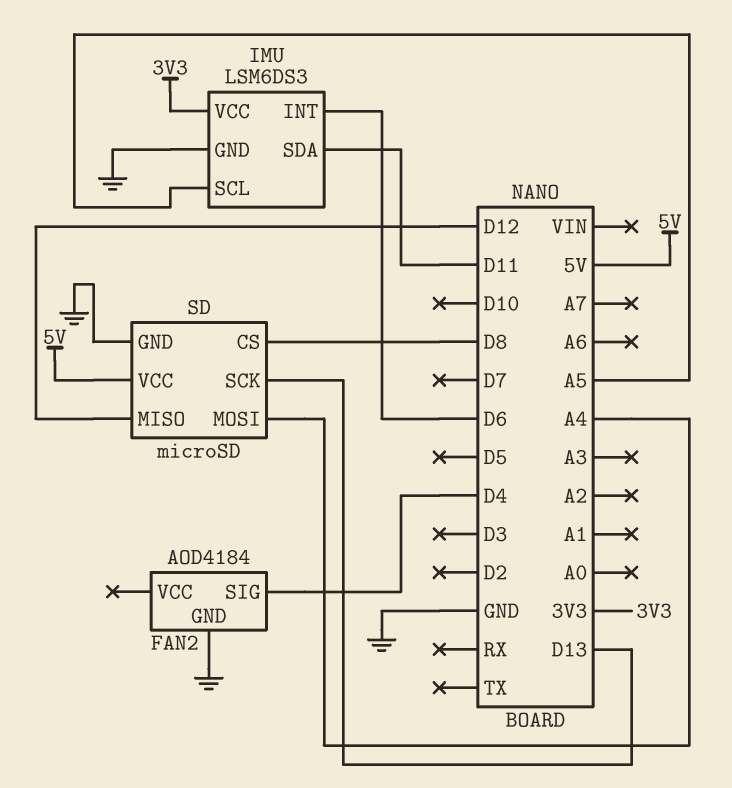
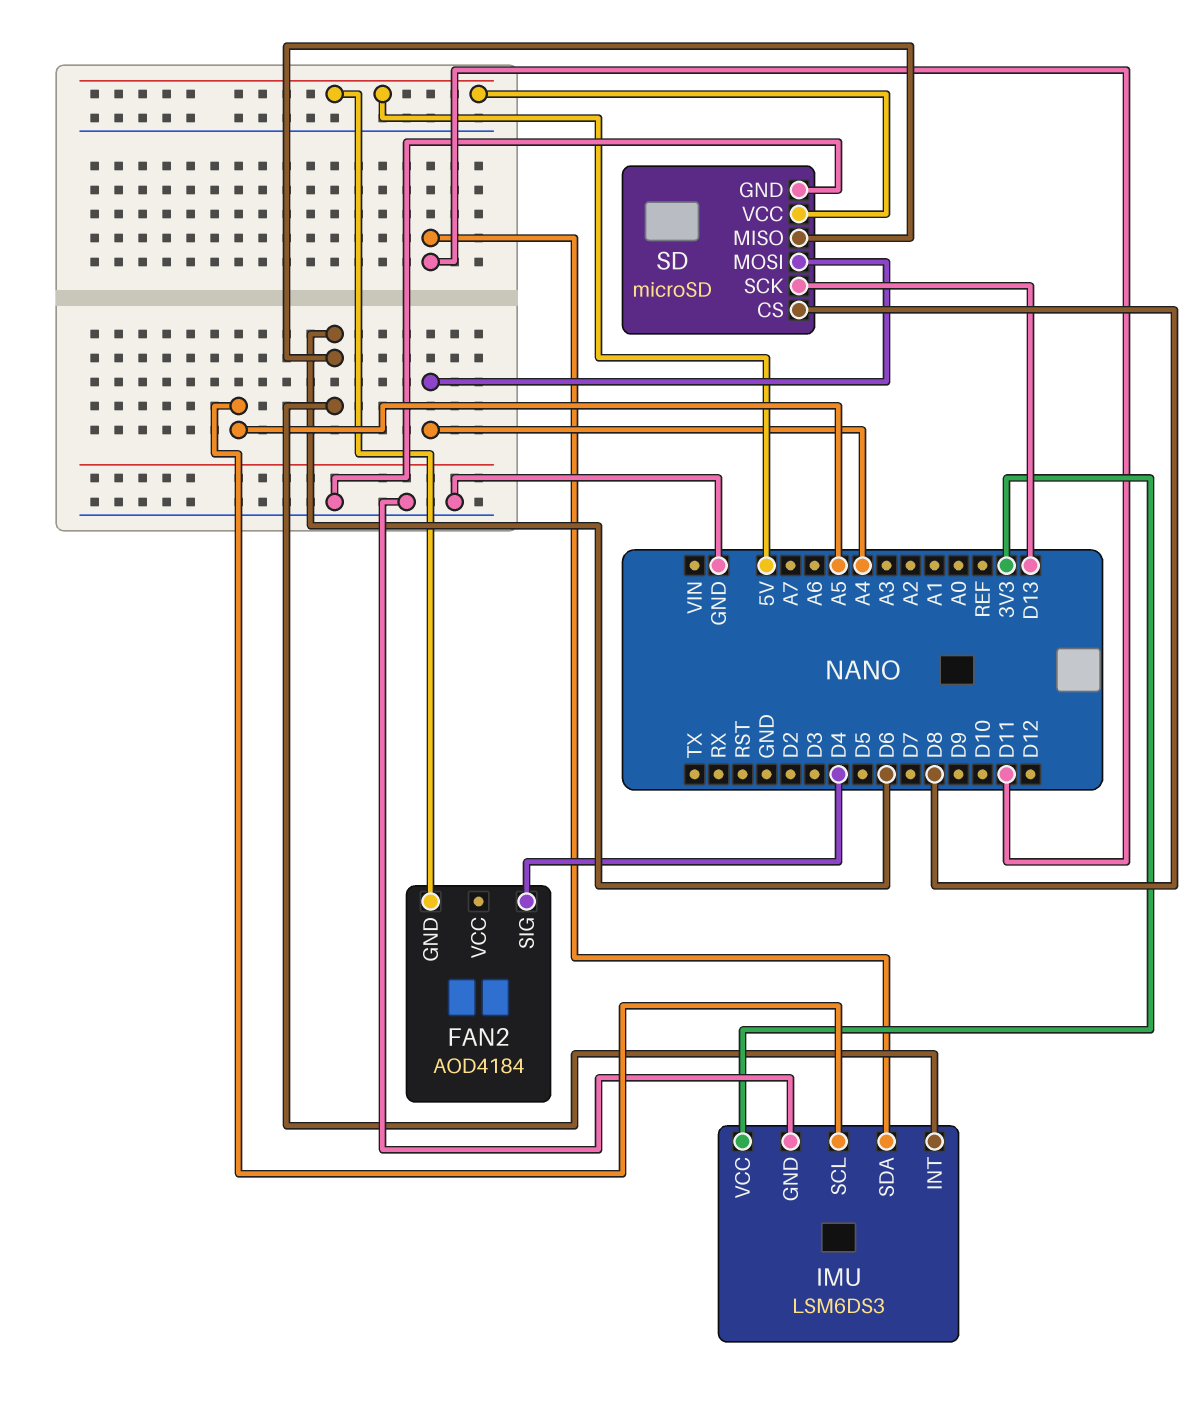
FAN2 pin GND: GND -> 5V
SD pin MISO: D12 -> D6

